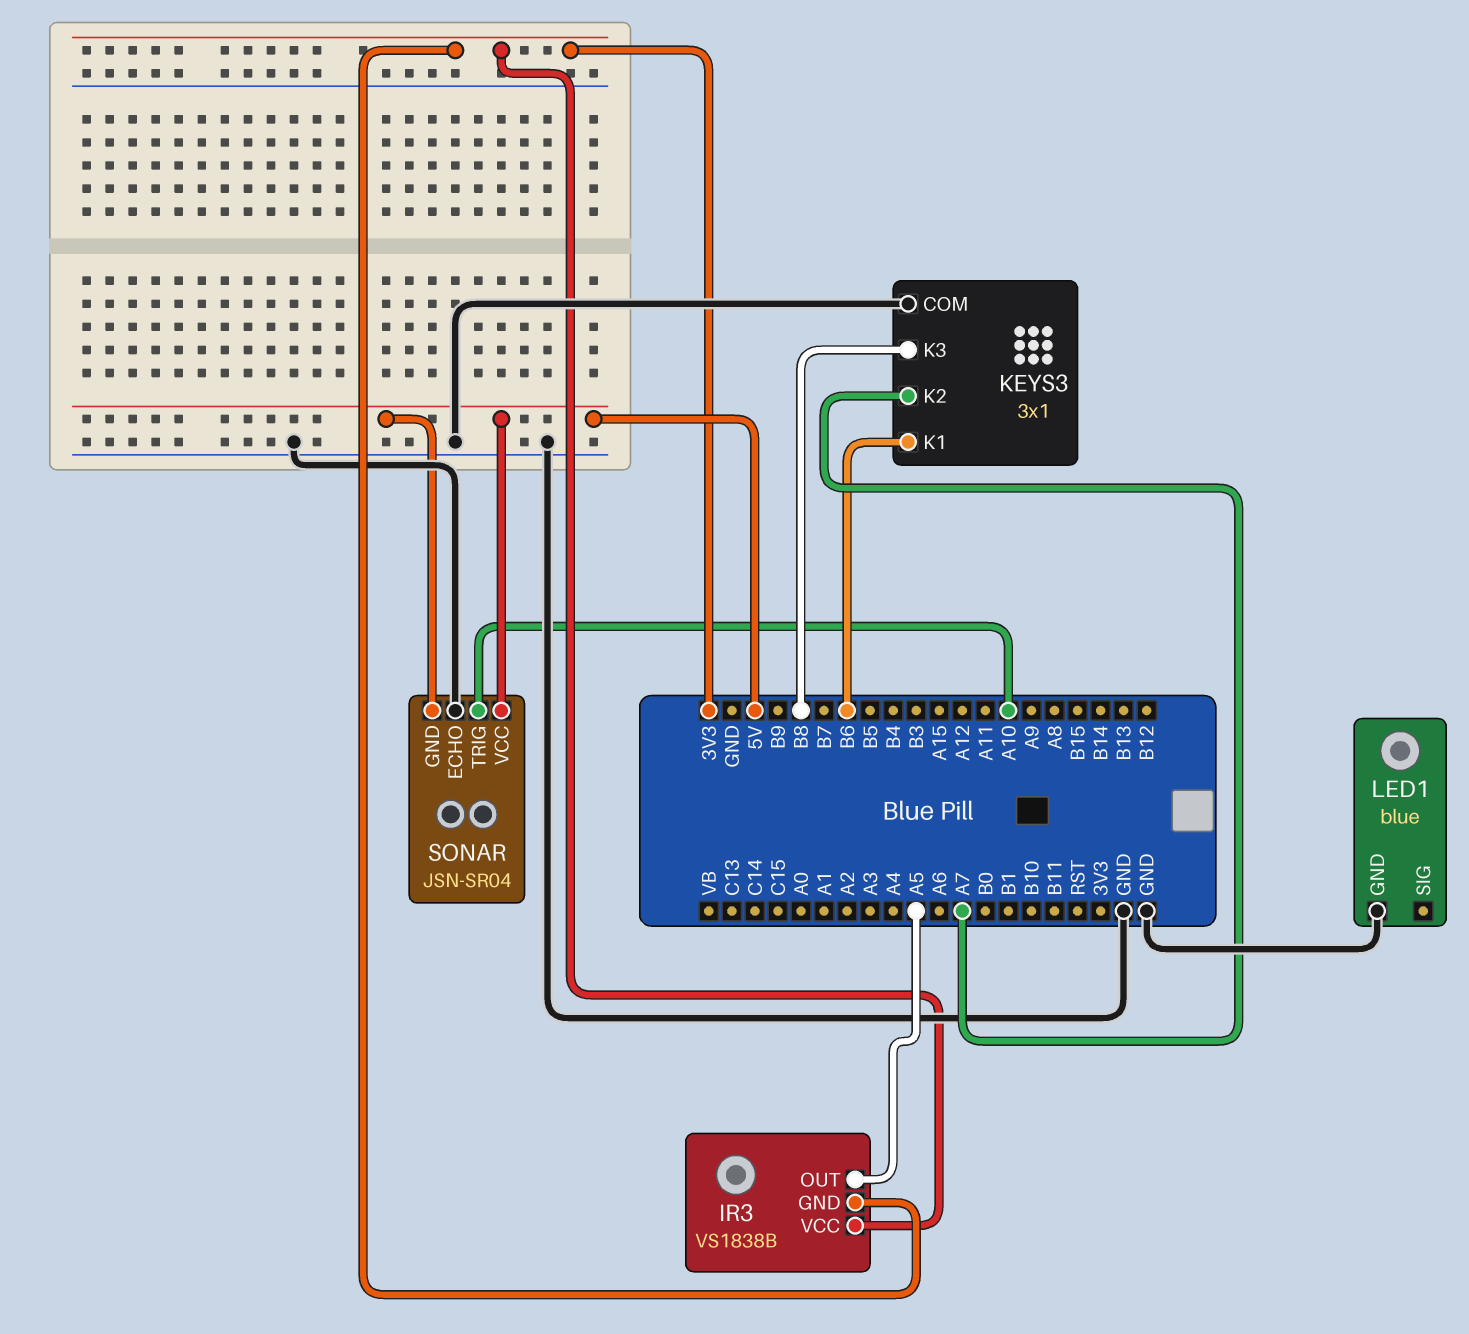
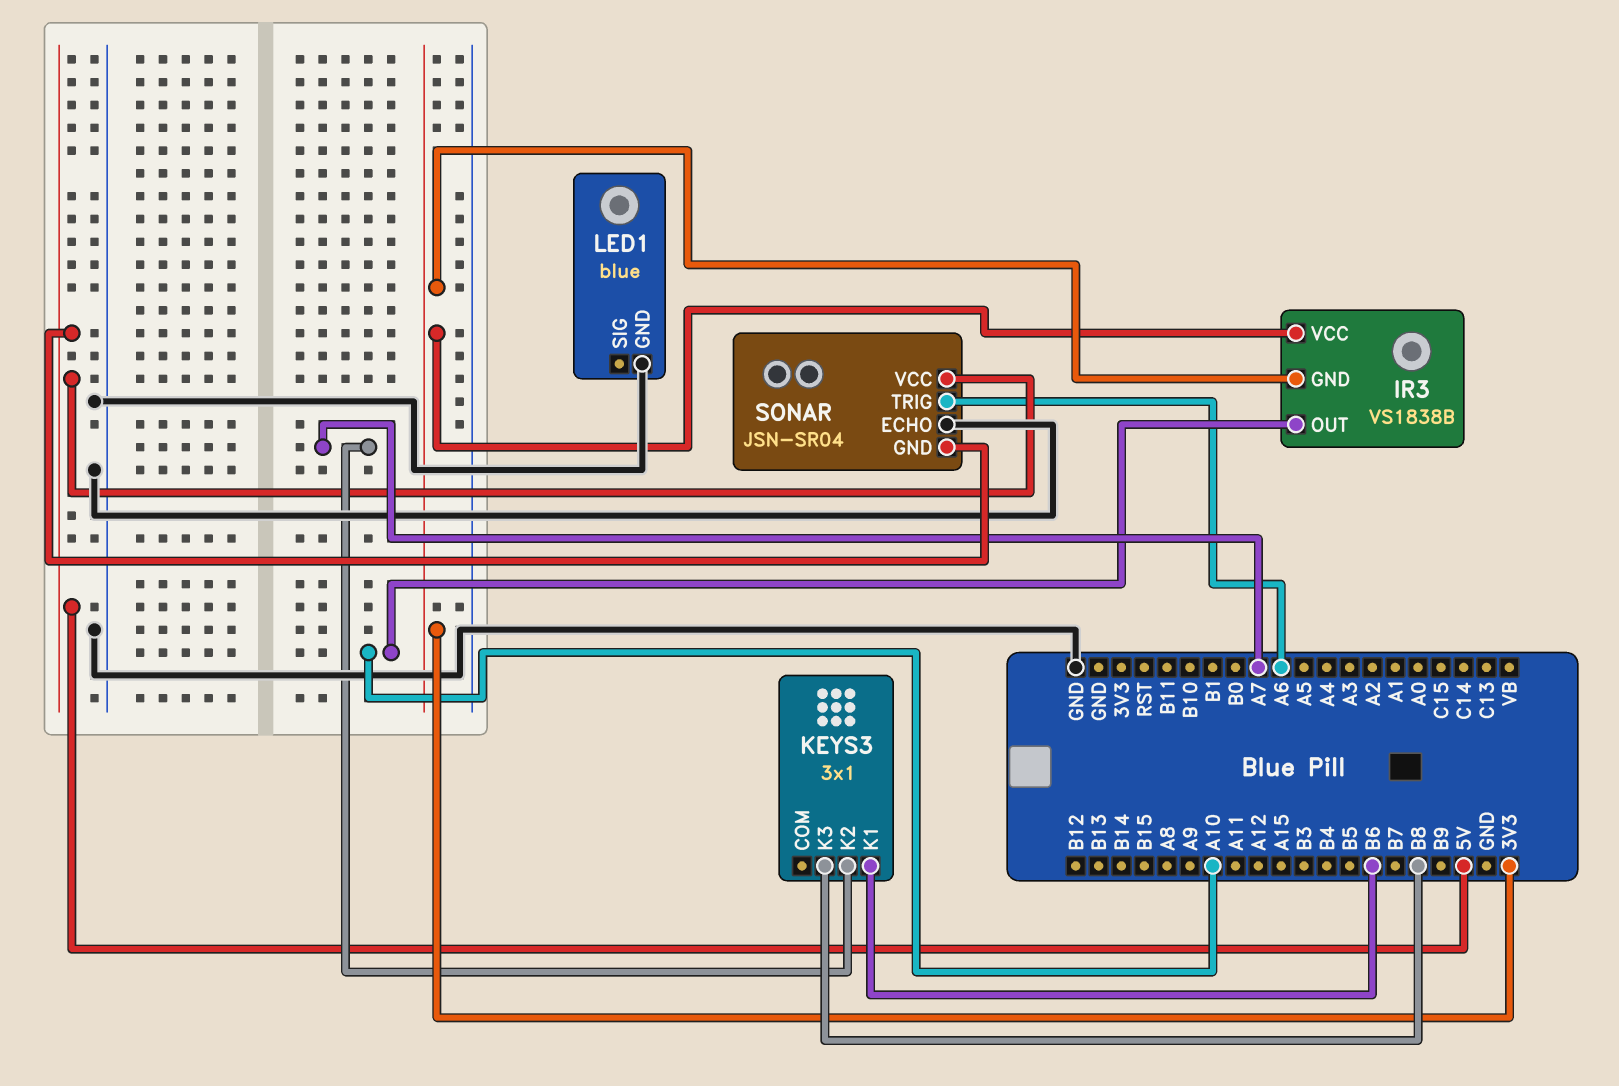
IR3 pin OUT: A5 -> A10
KEYS3 pin COM: GND -> none
SONAR pin TRIG: A10 -> A6

